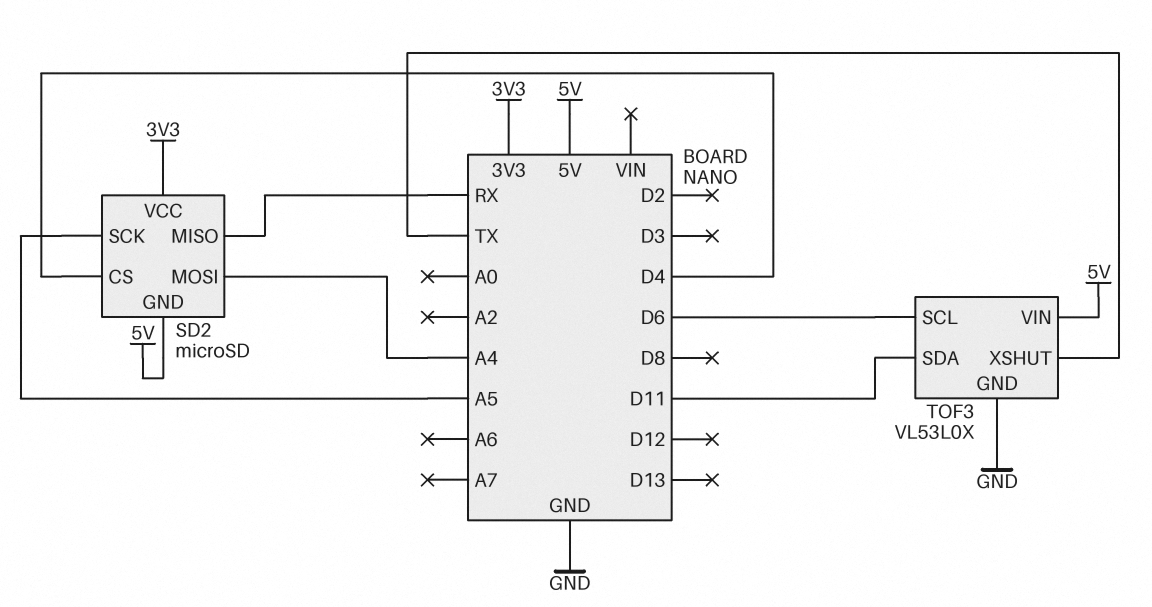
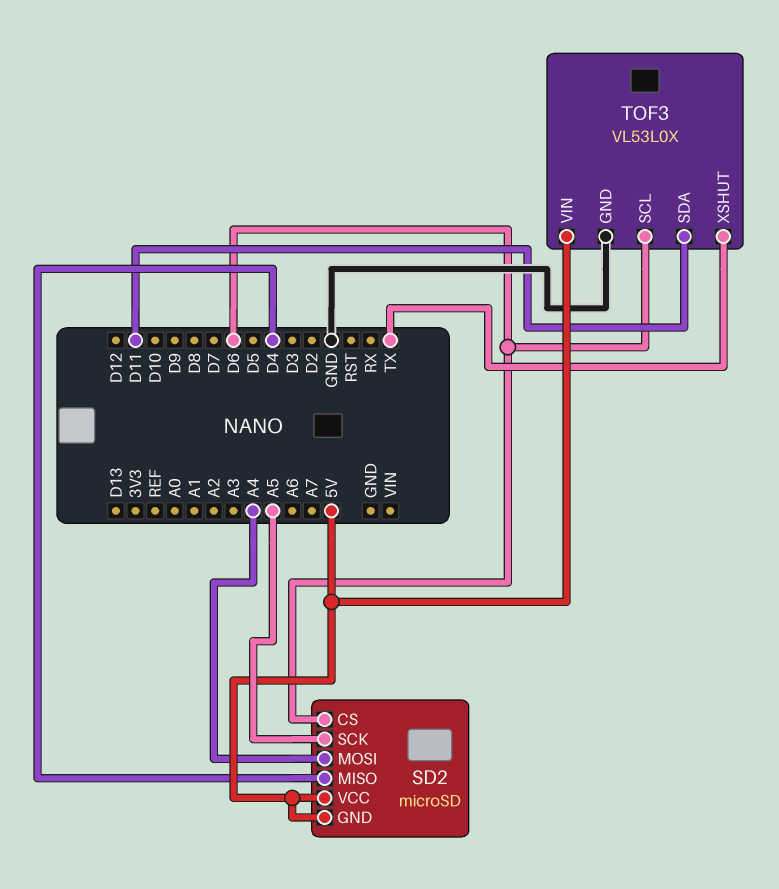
SD2 pin CS: D4 -> D6
SD2 pin MISO: RX -> D4
SD2 pin VCC: 3V3 -> 5V

